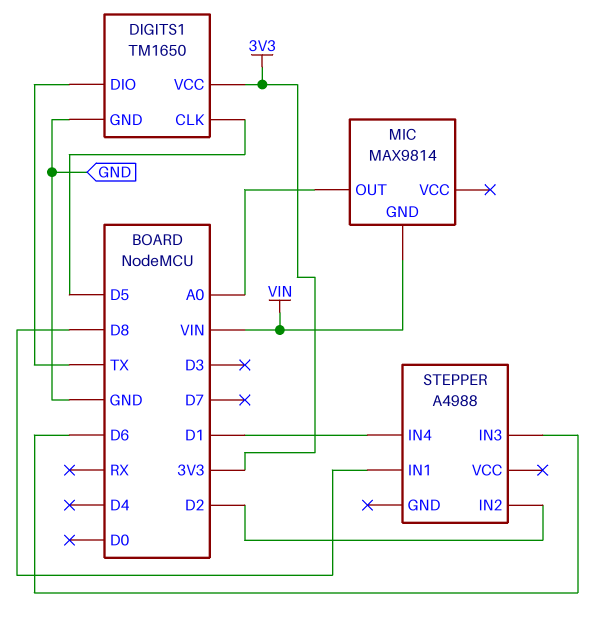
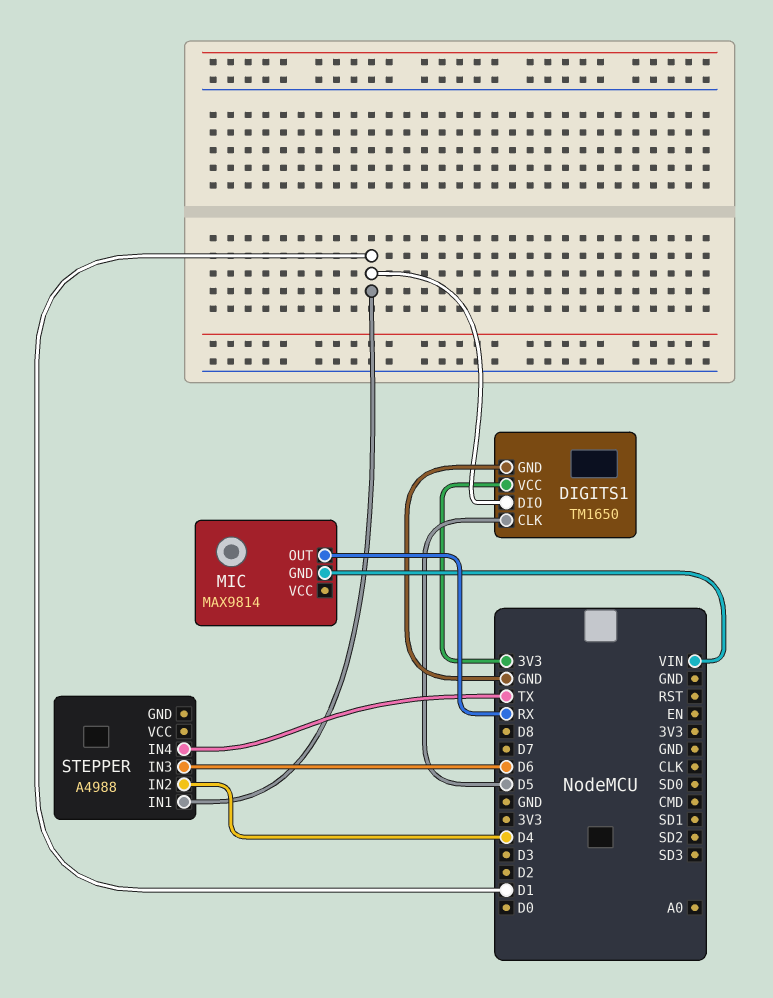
DIGITS1 pin DIO: TX -> D1
MIC pin OUT: A0 -> RX
STEPPER pin IN1: D8 -> D1
STEPPER pin IN2: D2 -> D4
STEPPER pin IN4: D1 -> TX

